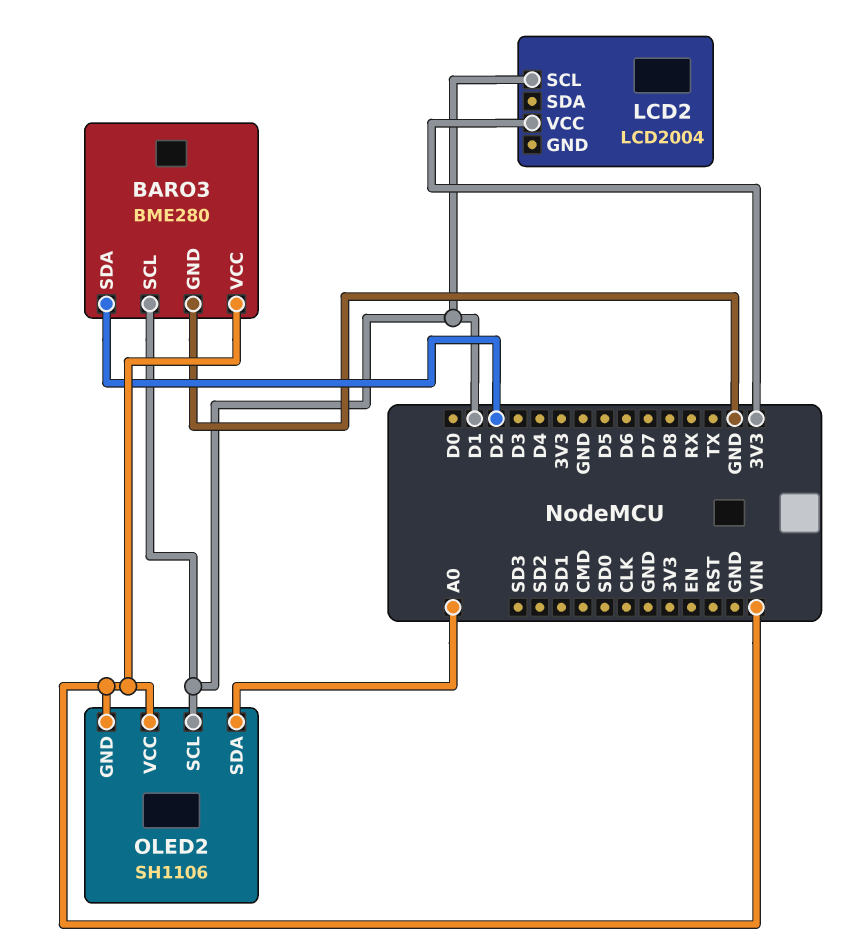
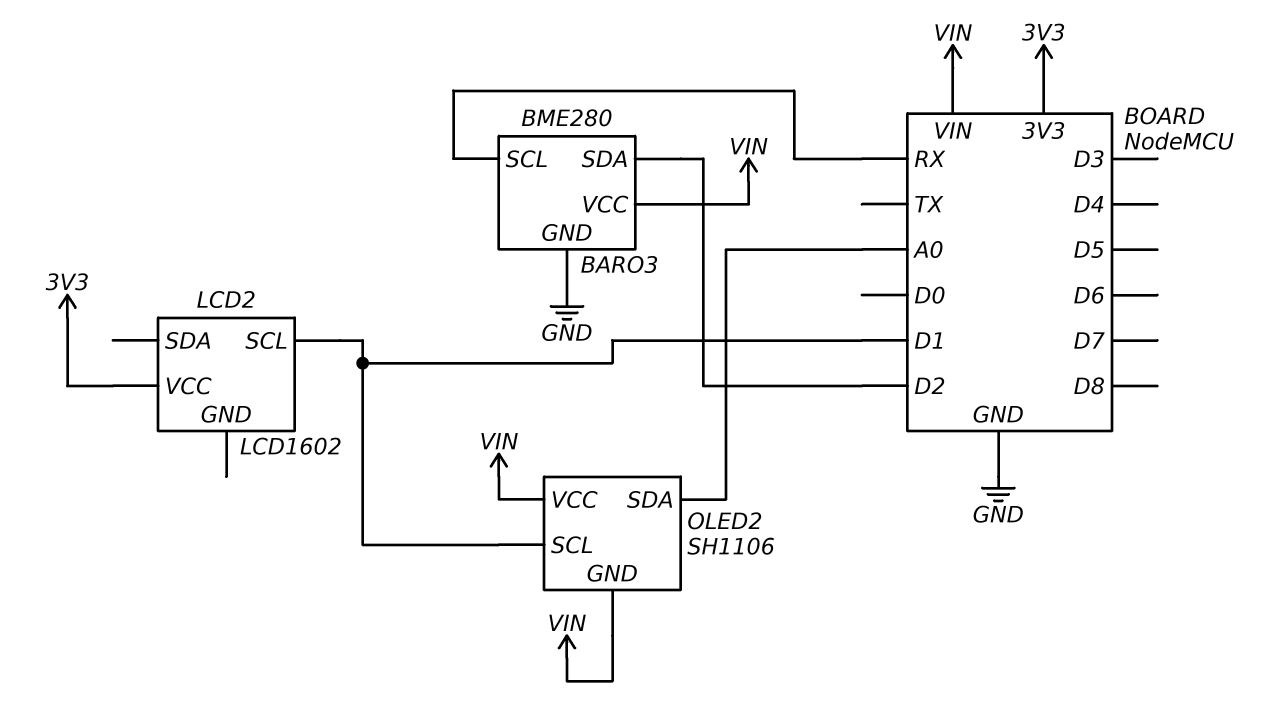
BARO3 pin SCL: D1 -> RX
LCD2: LCD2004 -> LCD1602

